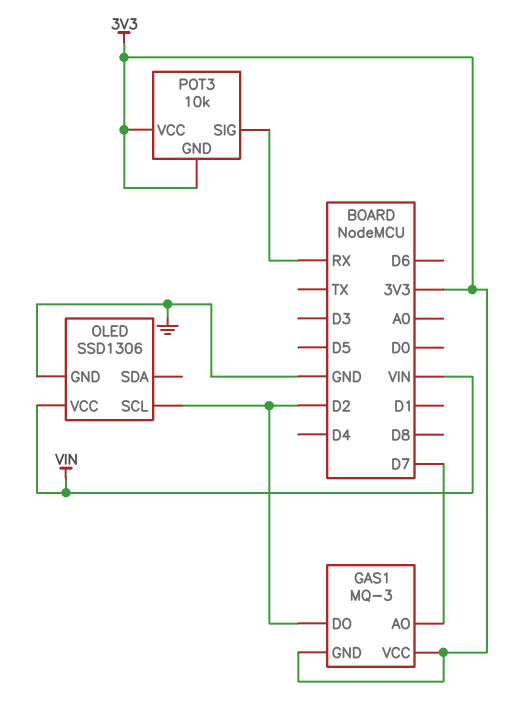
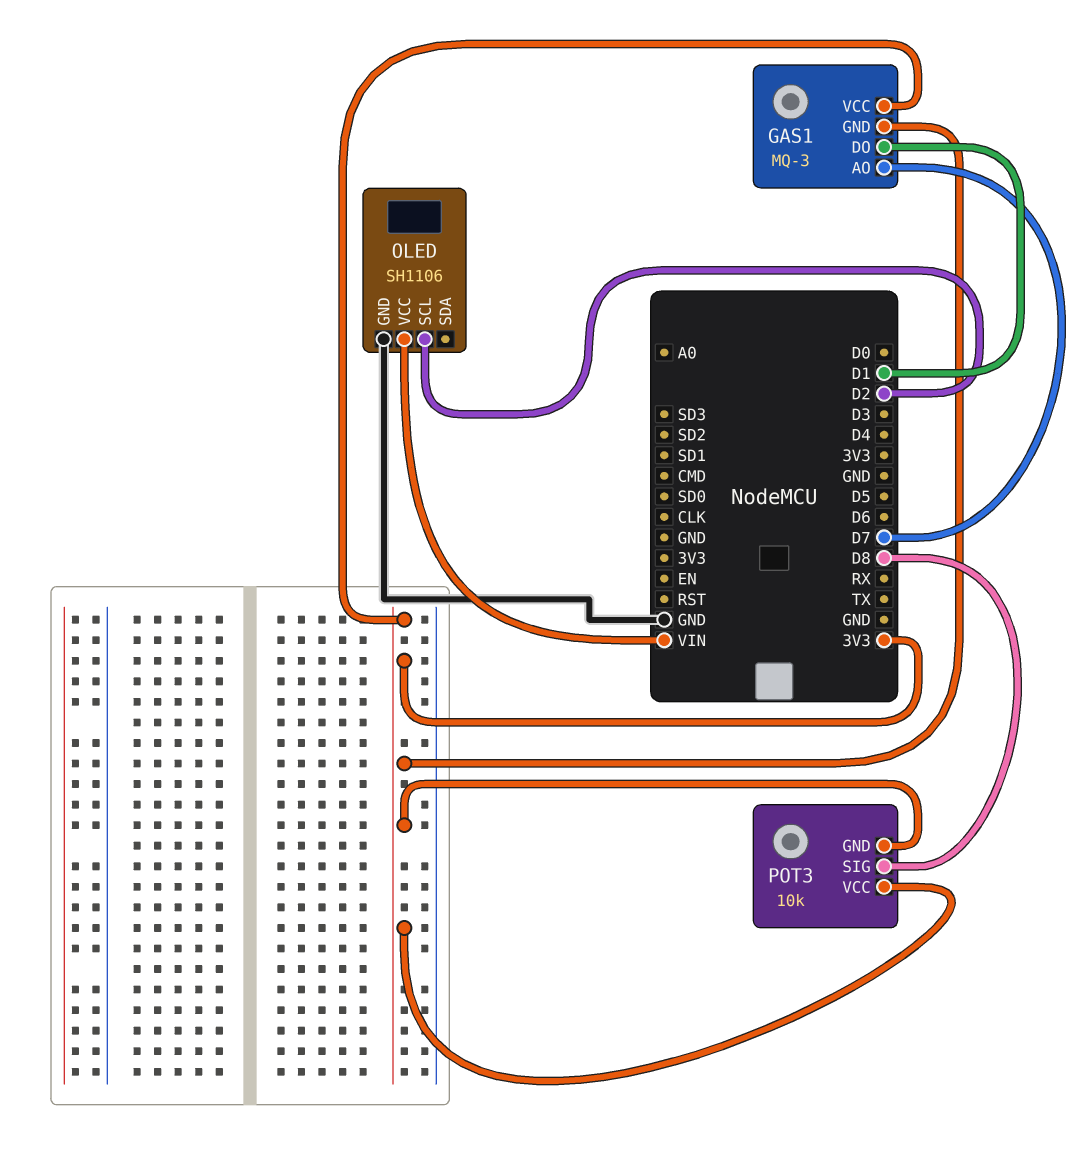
GAS1 pin DO: D2 -> D1
OLED: SSD1306 -> SH1106
POT3 pin SIG: RX -> D8

